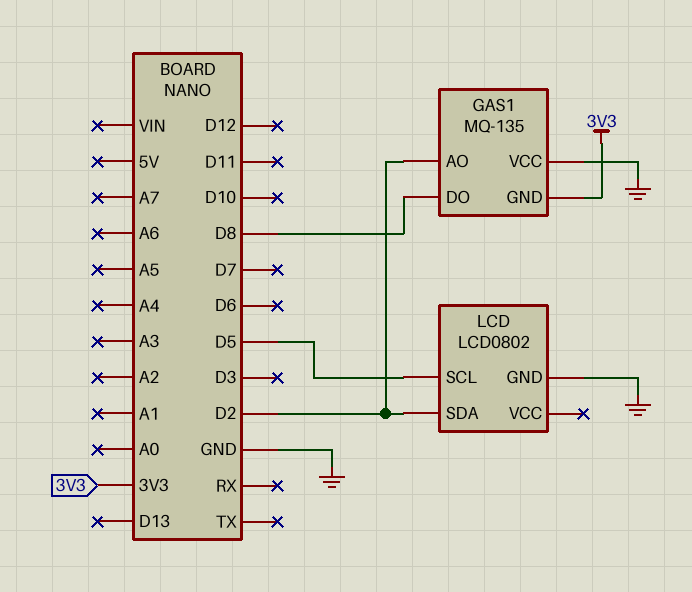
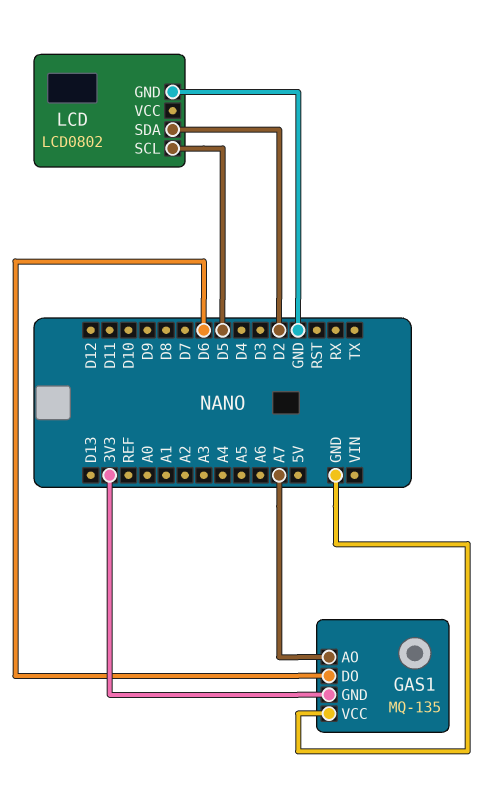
GAS1 pin AO: D2 -> A7
GAS1 pin DO: D8 -> D6

